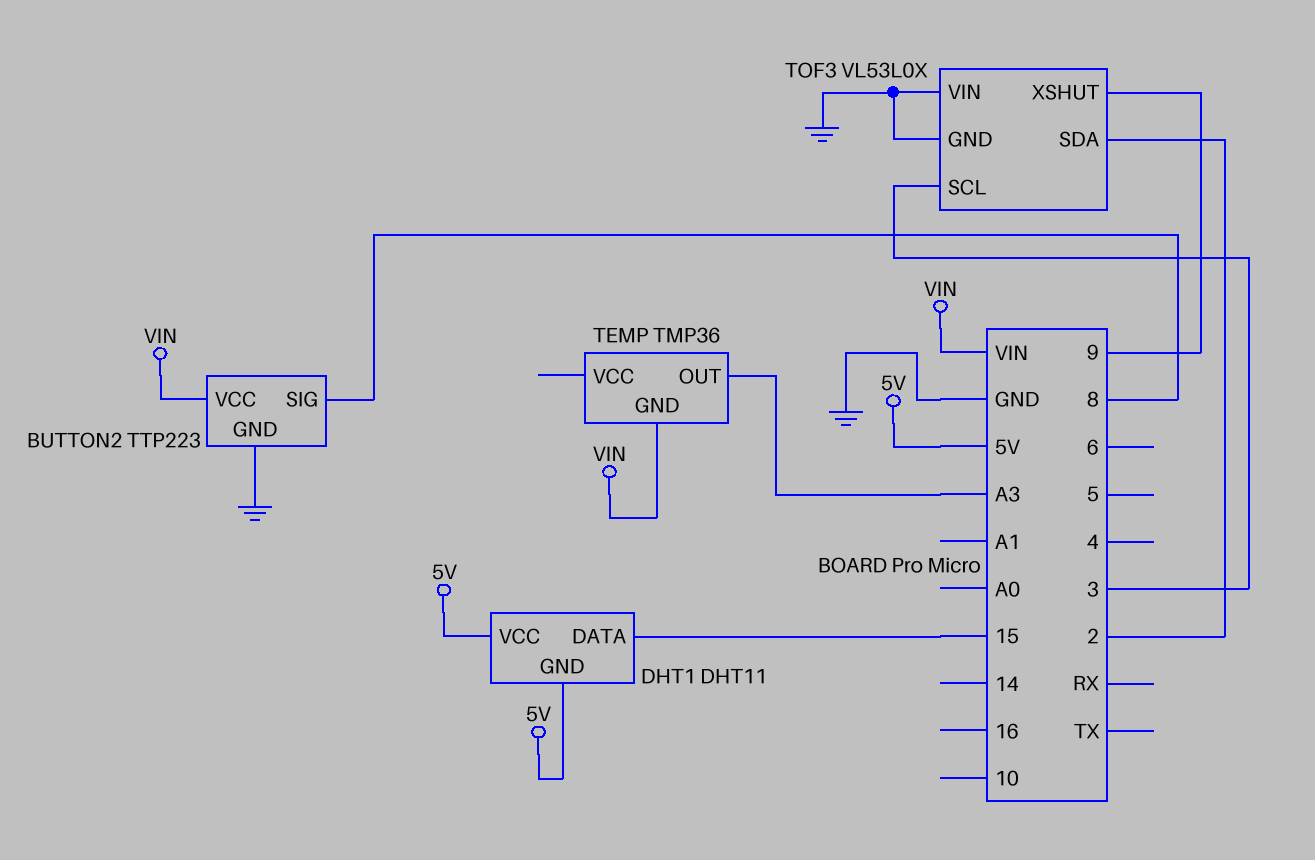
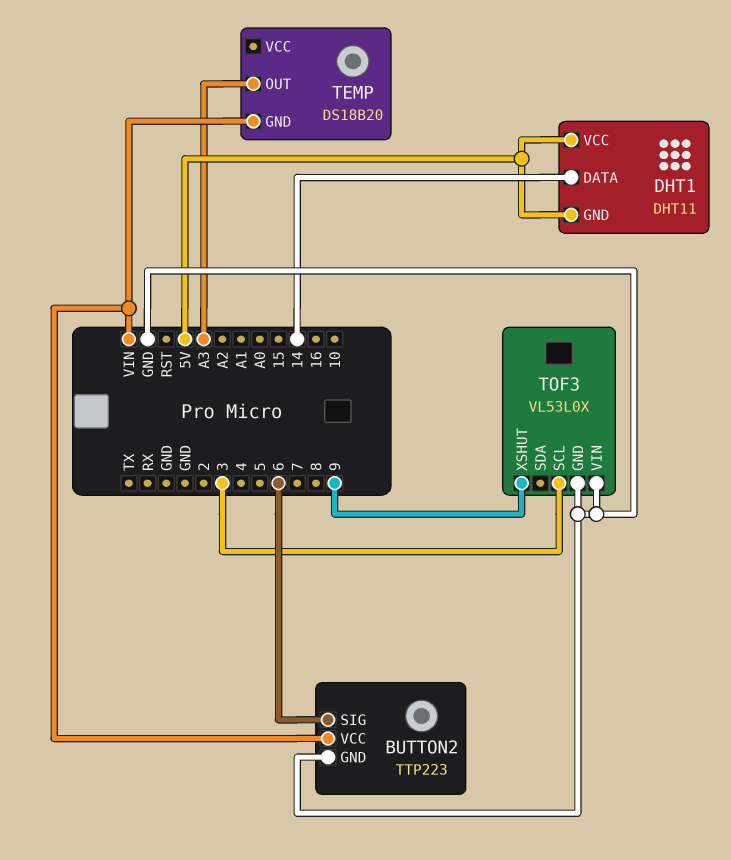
BUTTON2 pin SIG: 8 -> 6
DHT1 pin DATA: 15 -> 14
TEMP: TMP36 -> DS18B20
TOF3 pin SDA: 2 -> none

